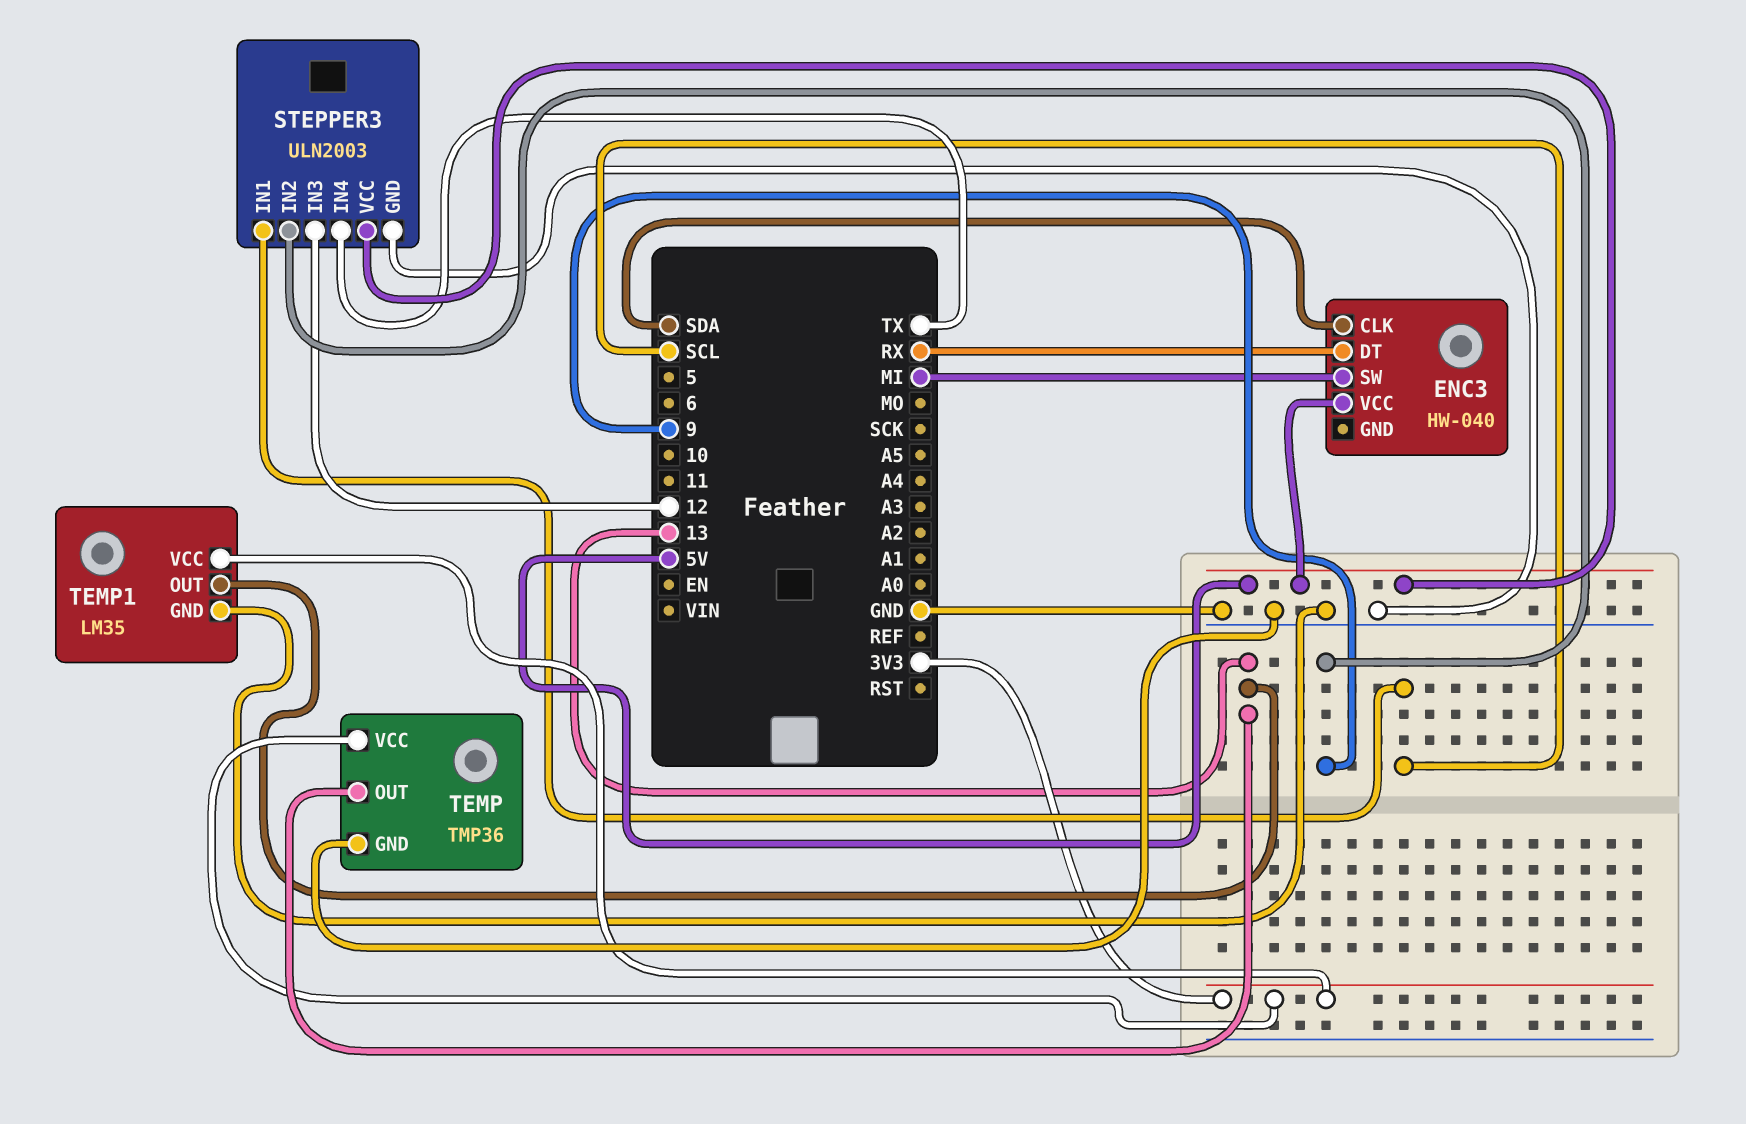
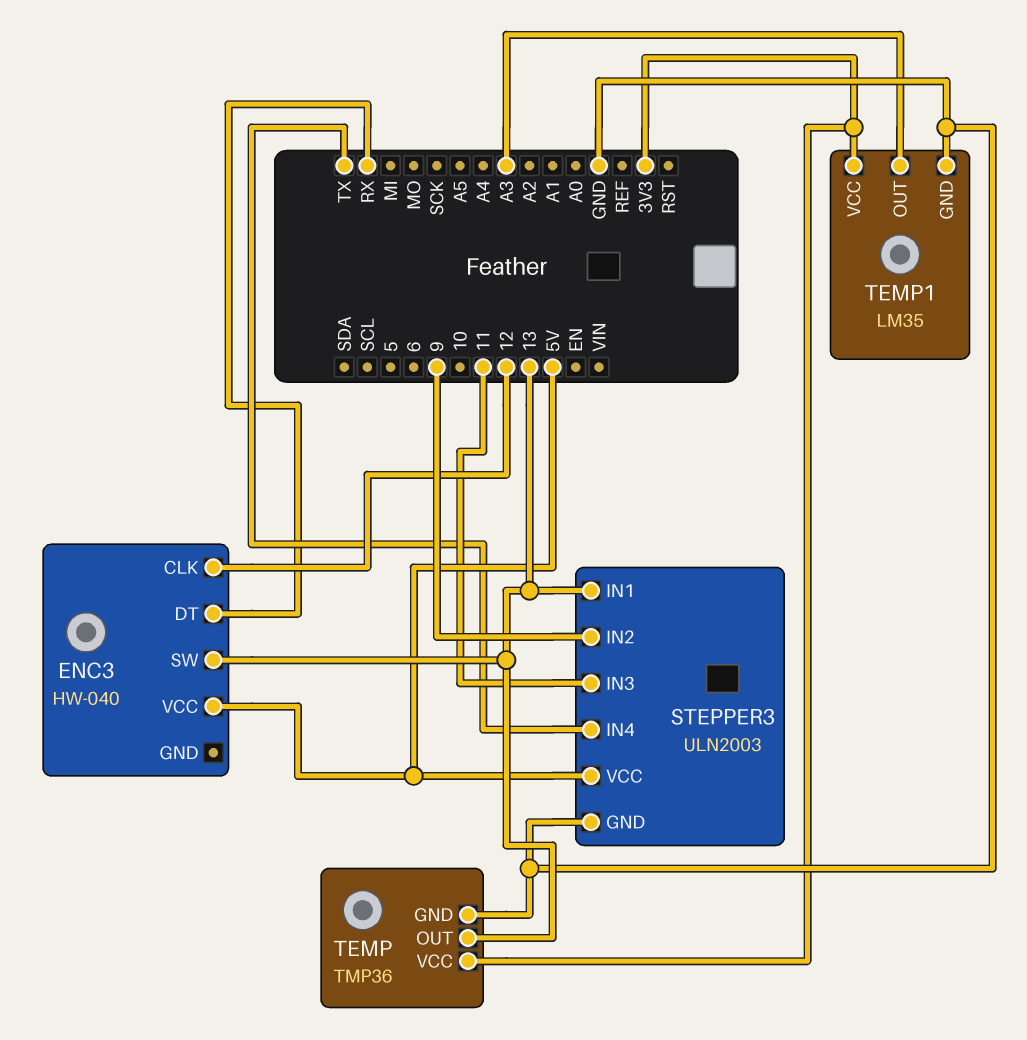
ENC3 pin CLK: SDA -> 12
ENC3 pin SW: MI -> 13
STEPPER3 pin IN1: SCL -> 13
STEPPER3 pin IN3: 12 -> 11
TEMP1 pin OUT: 13 -> A3

